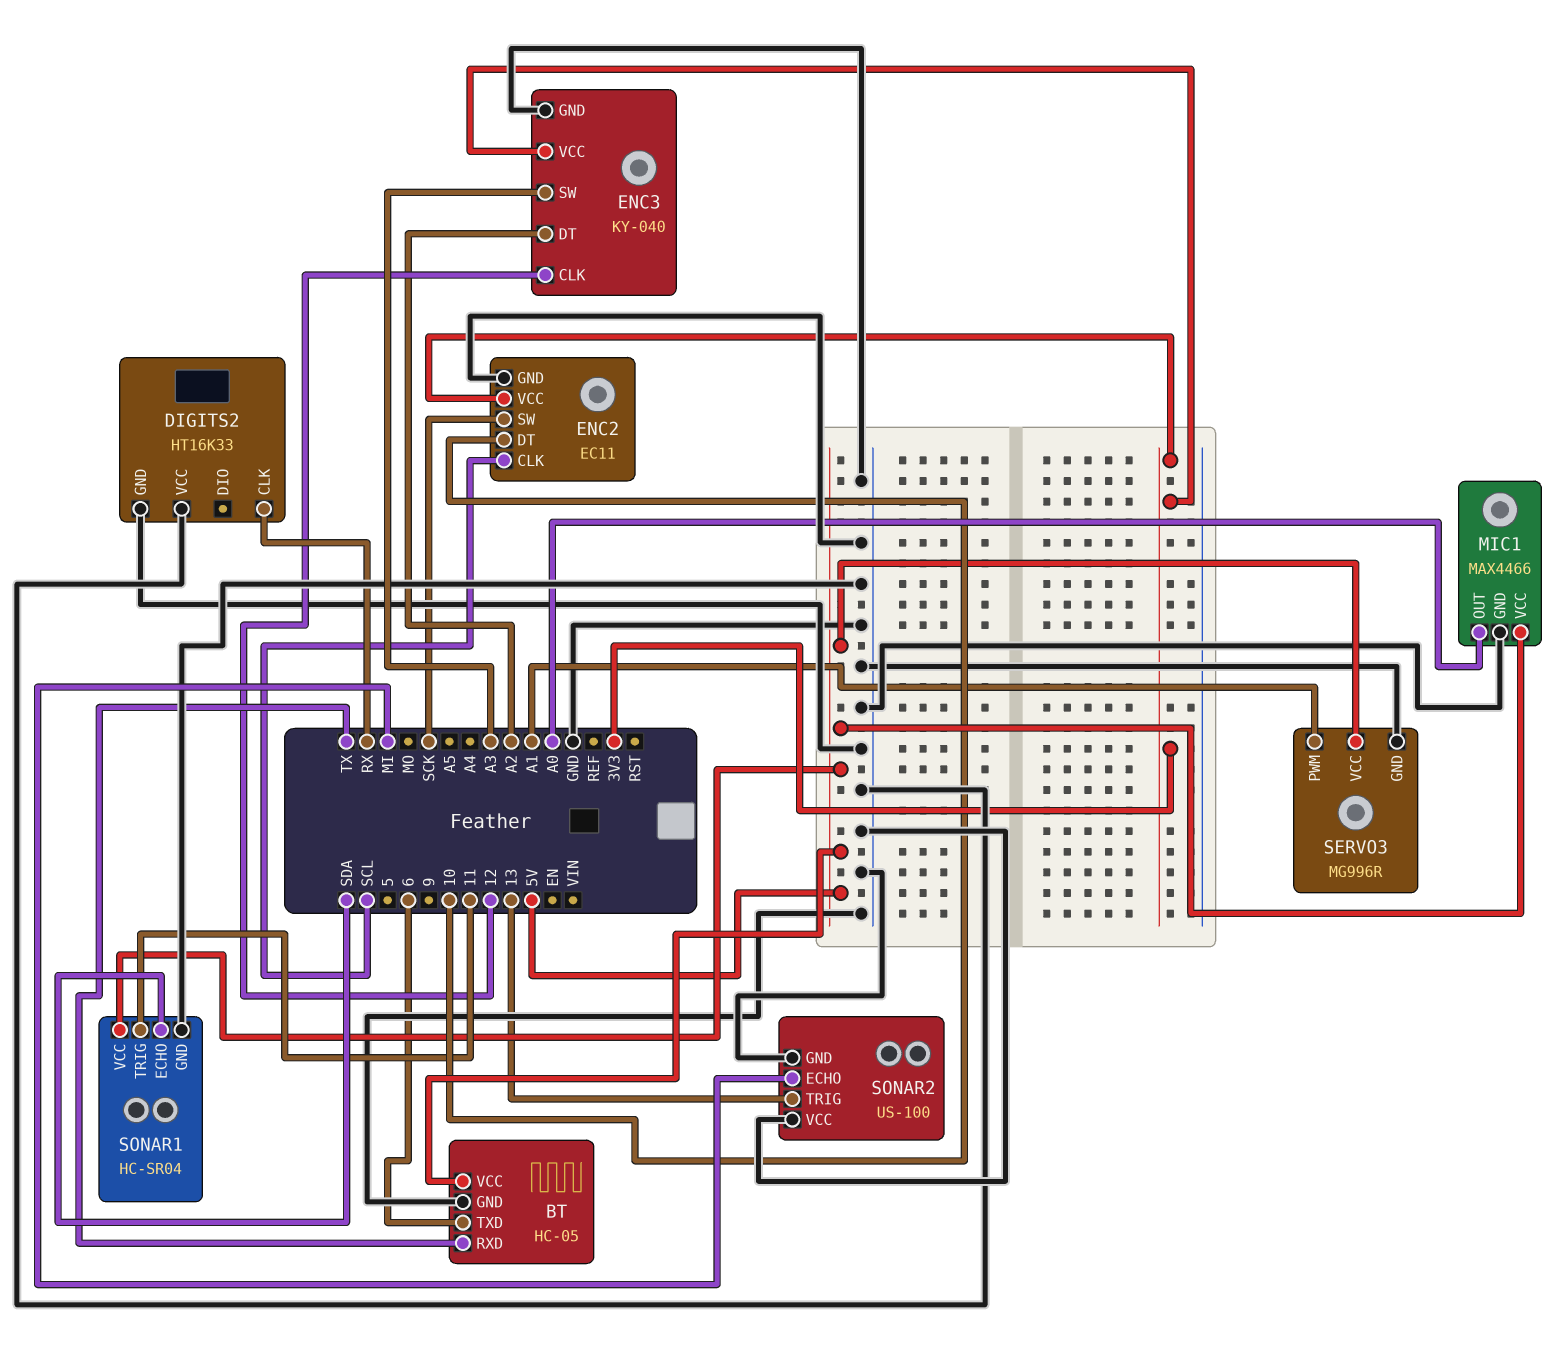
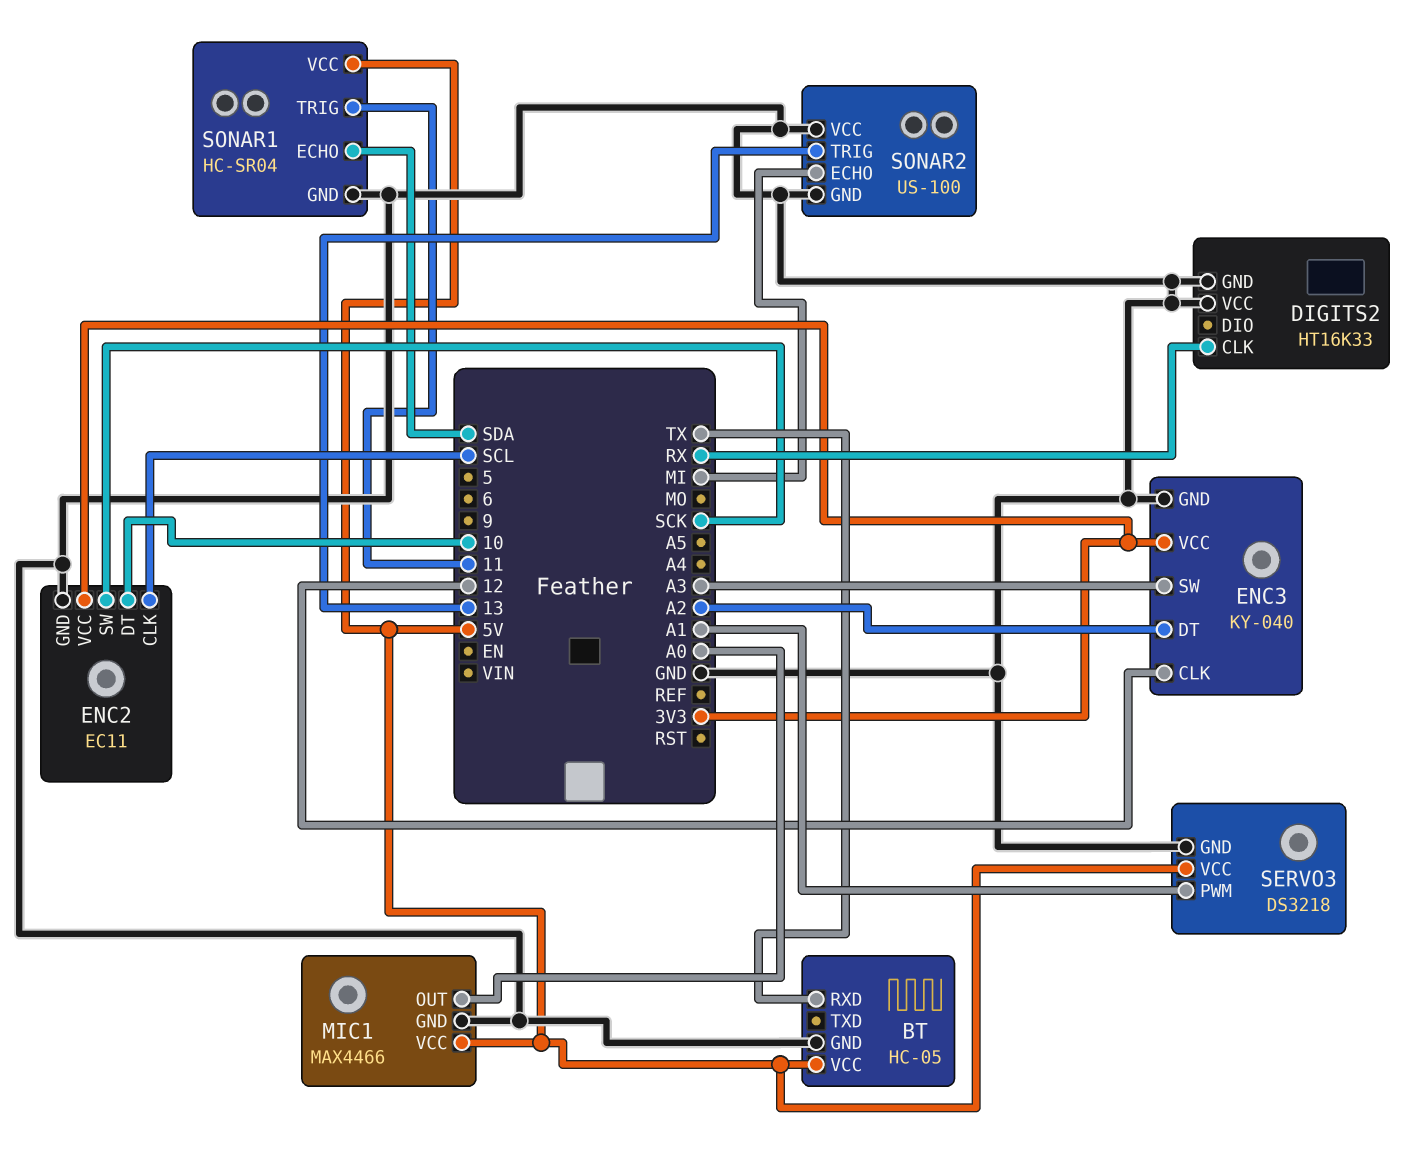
BT pin TXD: 6 -> none
SERVO3: MG996R -> DS3218

